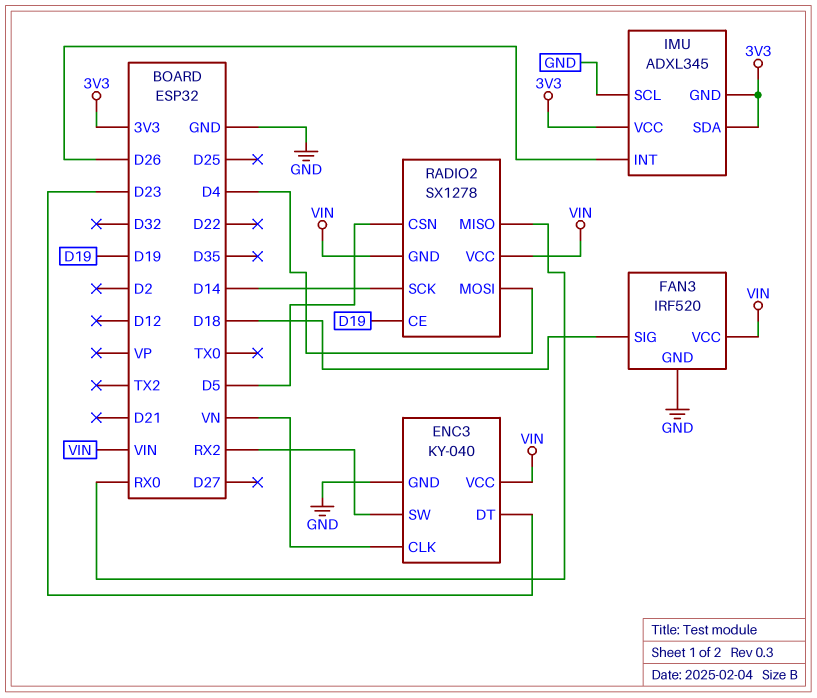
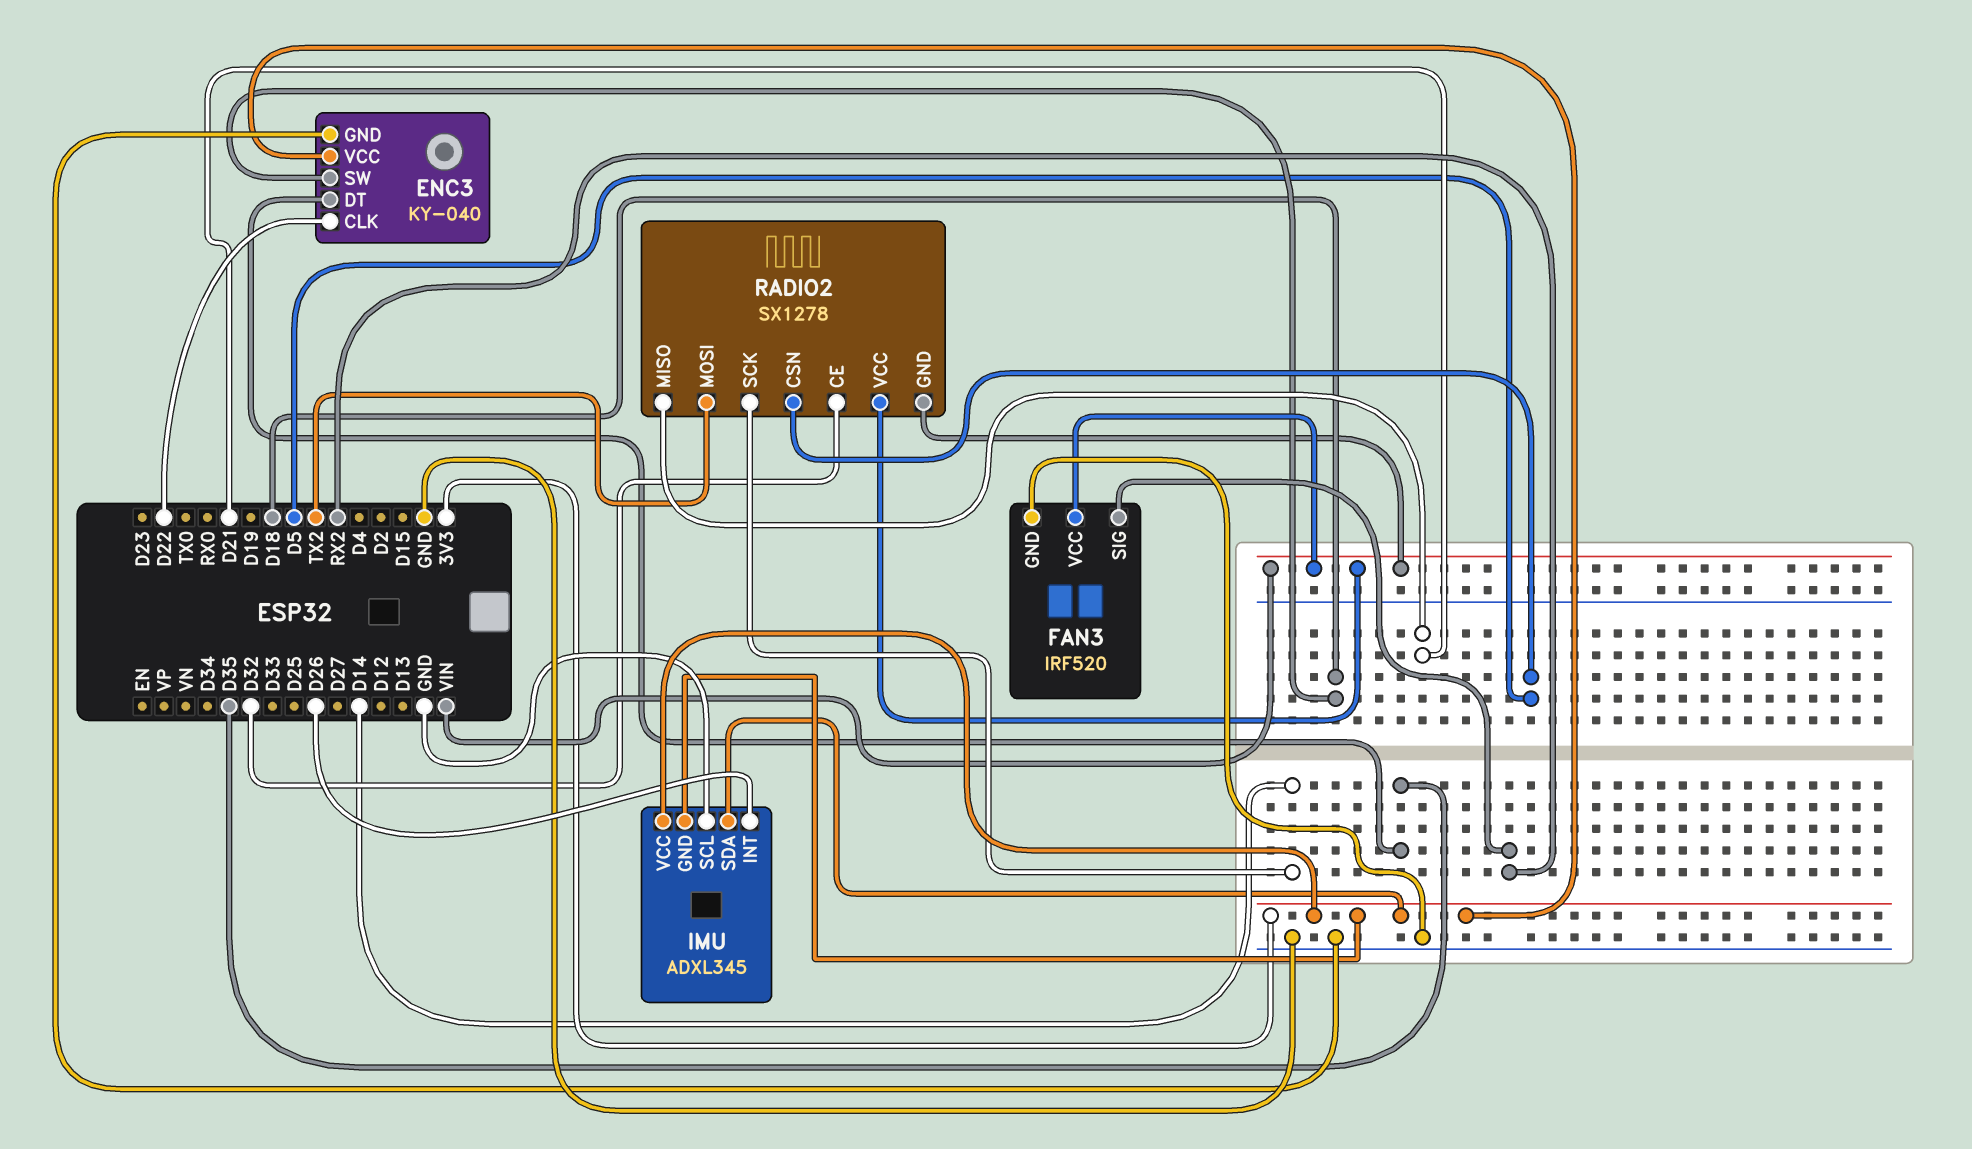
ENC3 pin CLK: VN -> D22
ENC3 pin DT: D23 -> D35
ENC3 pin SW: RX2 -> D18
ENC3 pin VCC: VIN -> 3V3
FAN3 pin SIG: D18 -> RX2
RADIO2 pin CE: D19 -> D32
RADIO2 pin MISO: RX0 -> D21
RADIO2 pin MOSI: D4 -> TX2

